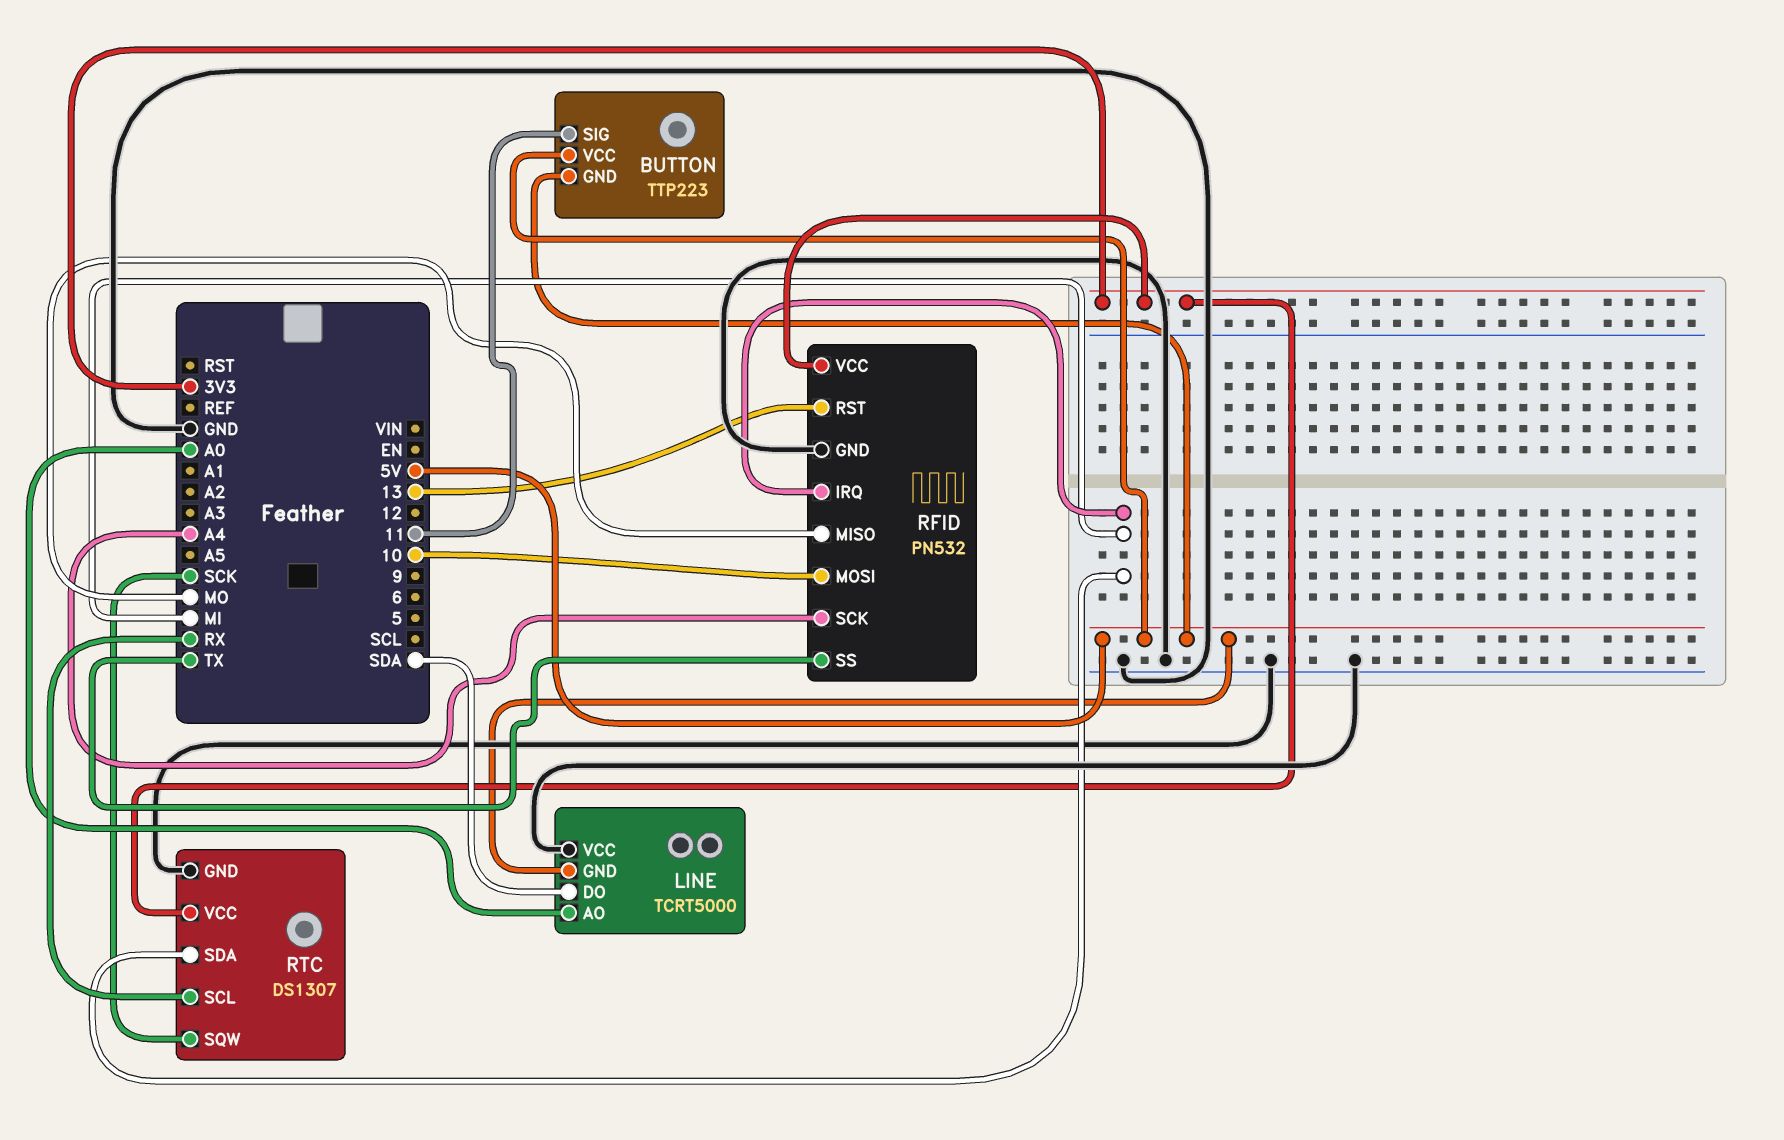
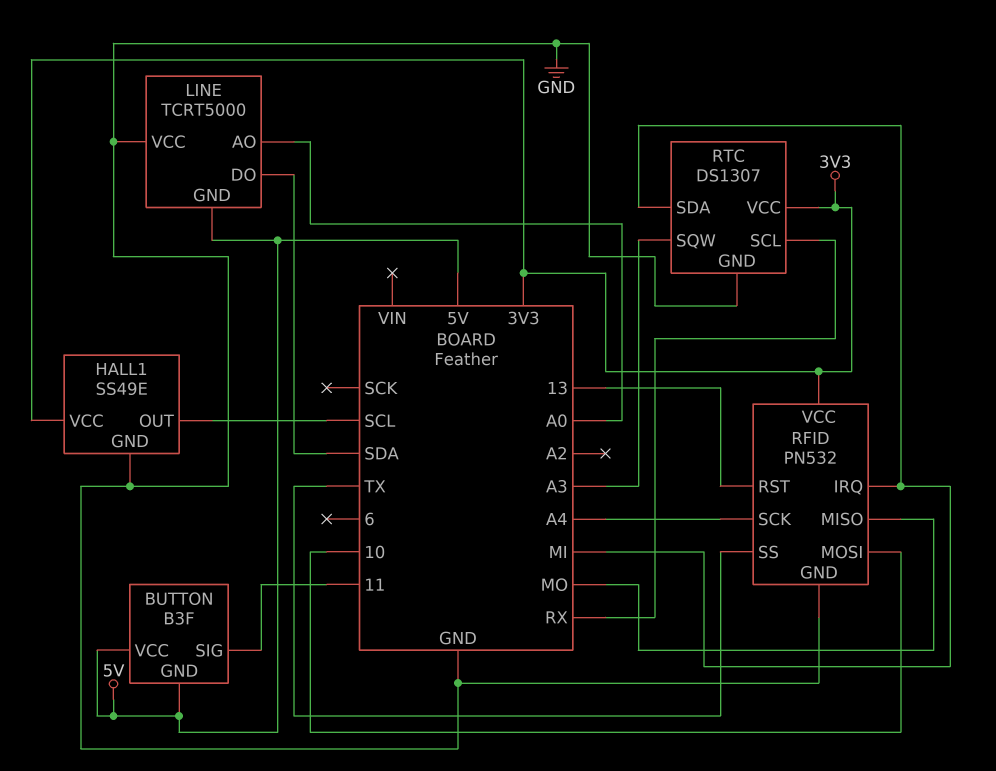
BUTTON: TTP223 -> B3F
HALL1: none -> SS49E
HALL1 pin GND: none -> GND
HALL1 pin OUT: none -> SCL
HALL1 pin VCC: none -> 3V3
RTC pin SQW: SCK -> A3

